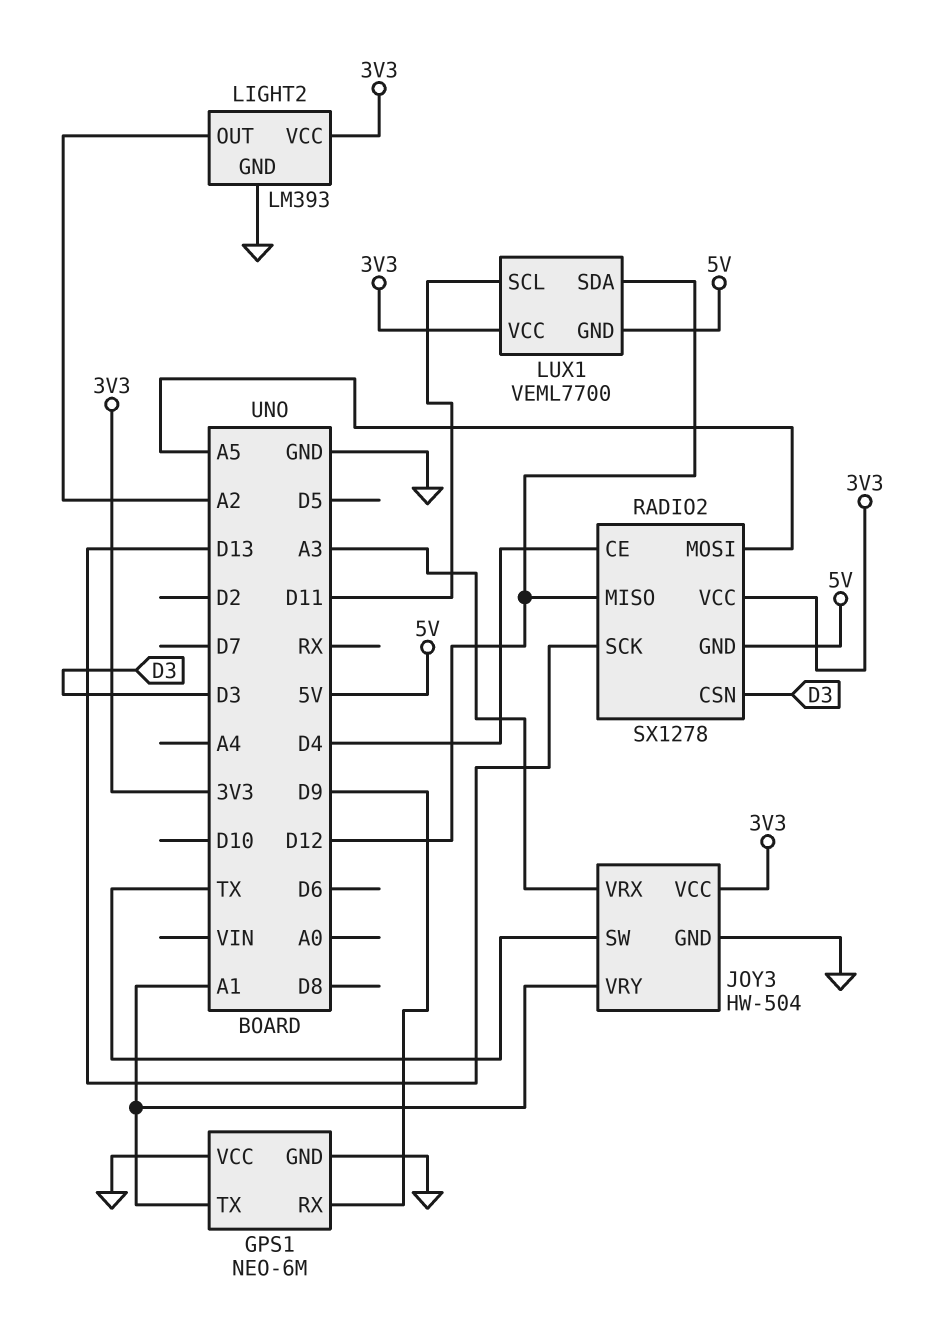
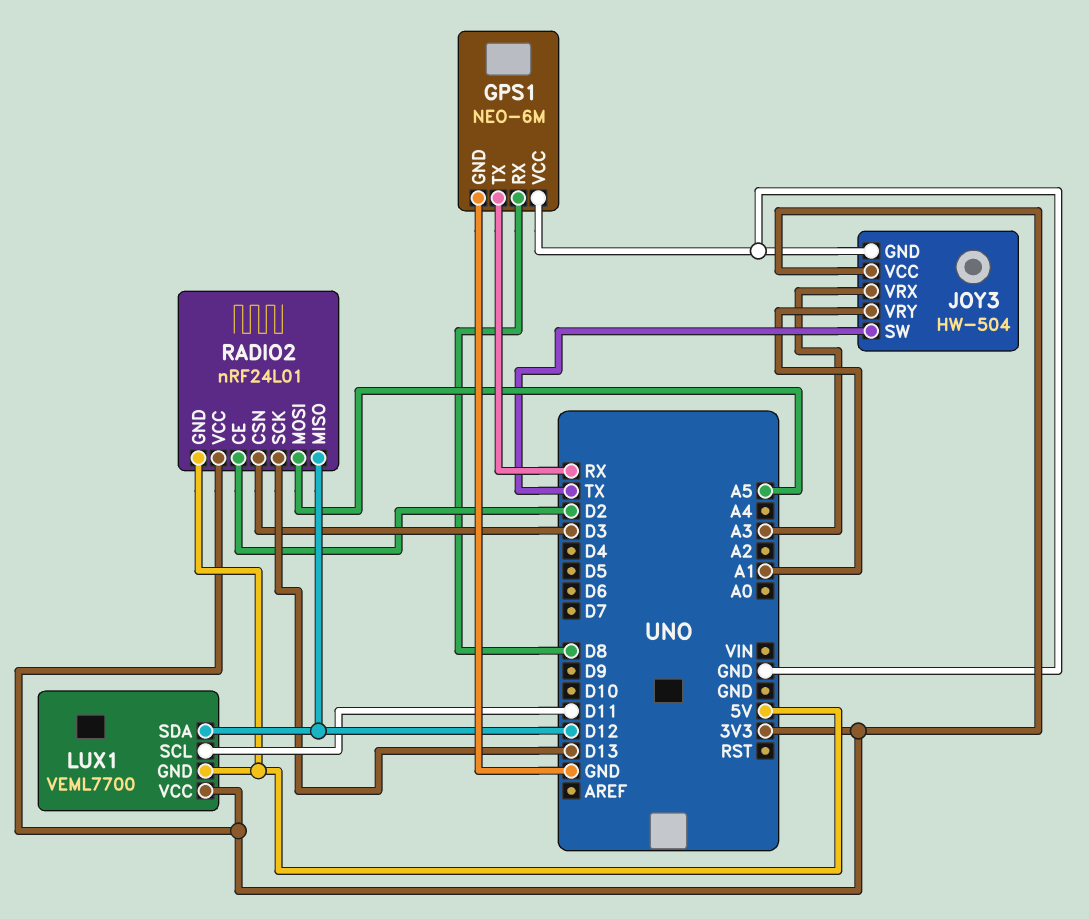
GPS1 pin RX: D9 -> D8
GPS1 pin TX: A1 -> RX
LIGHT2: LM393 -> none
LIGHT2 pin GND: GND -> none
LIGHT2 pin OUT: A2 -> none
LIGHT2 pin VCC: 3V3 -> none
RADIO2: SX1278 -> nRF24L01
RADIO2 pin CE: D4 -> D2

